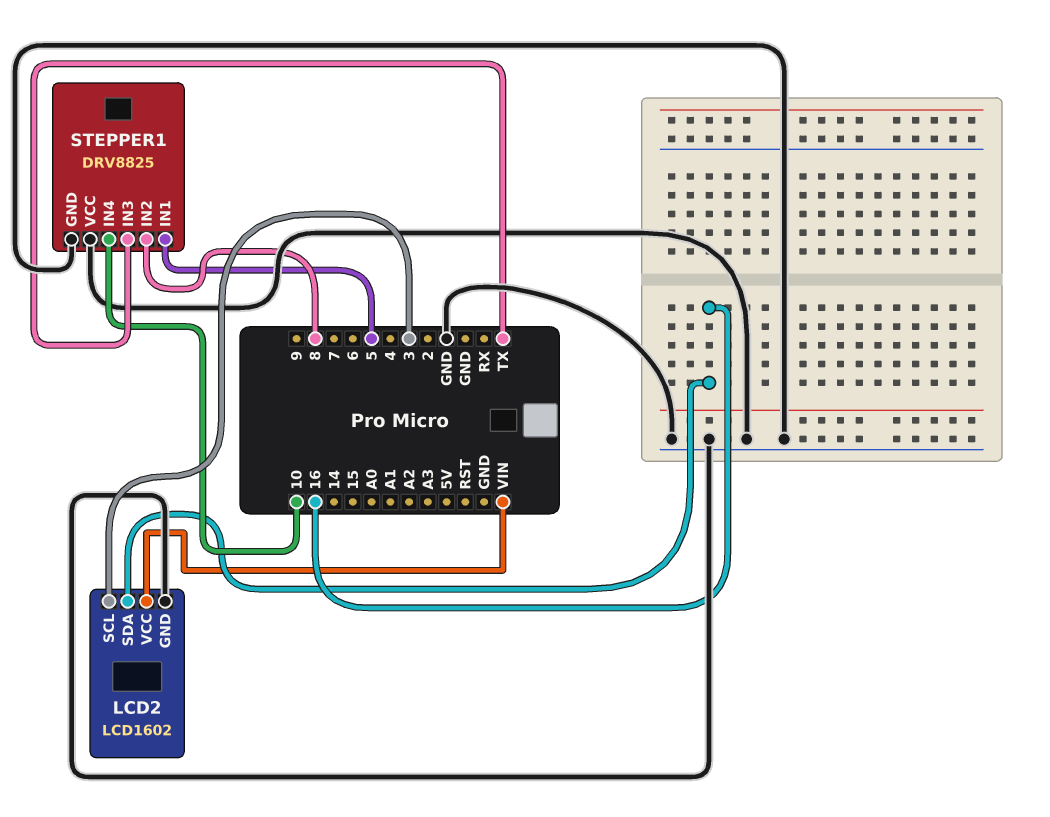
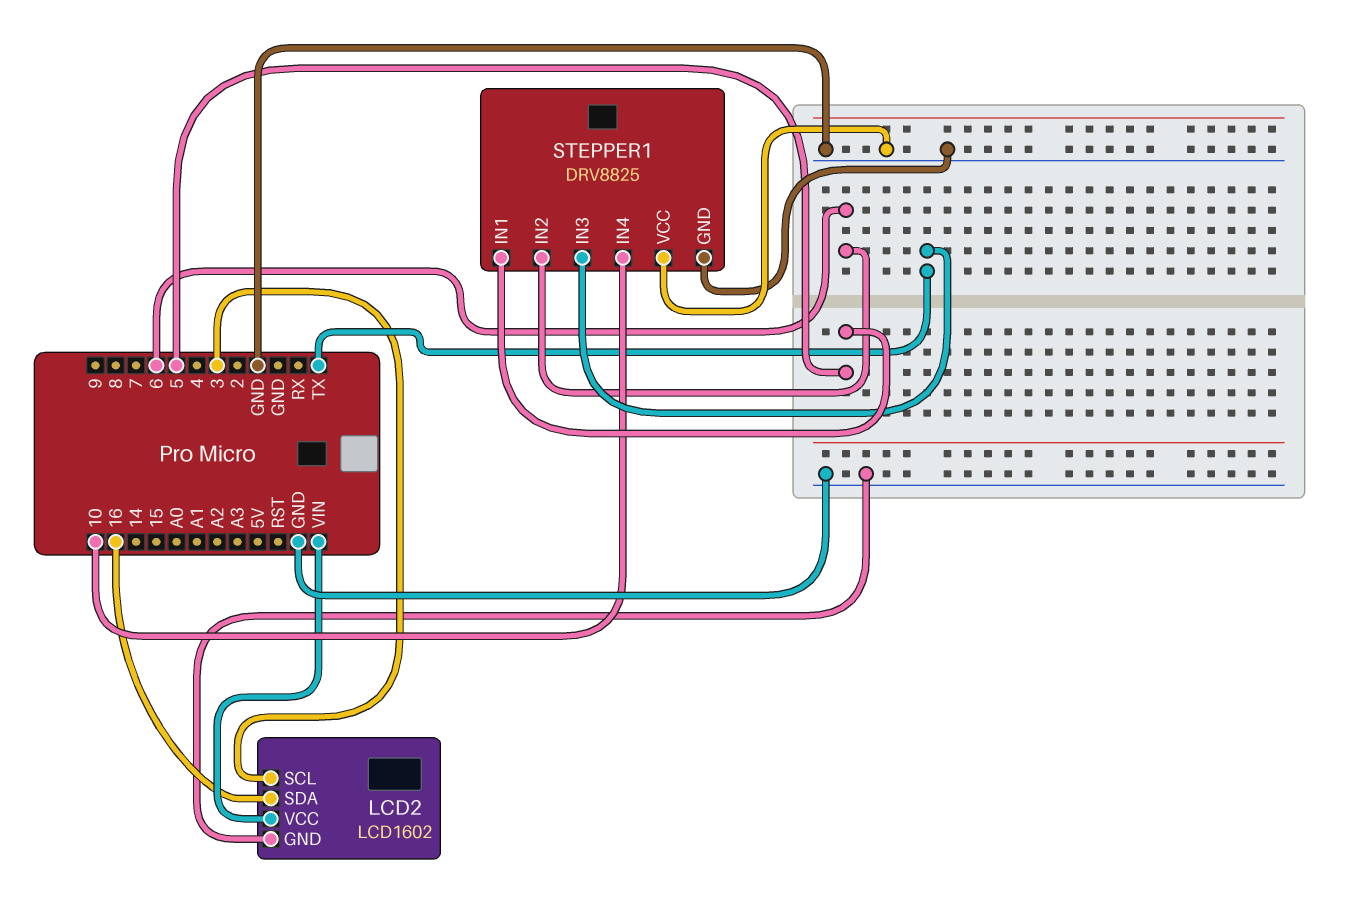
STEPPER1 pin IN2: 8 -> 6

